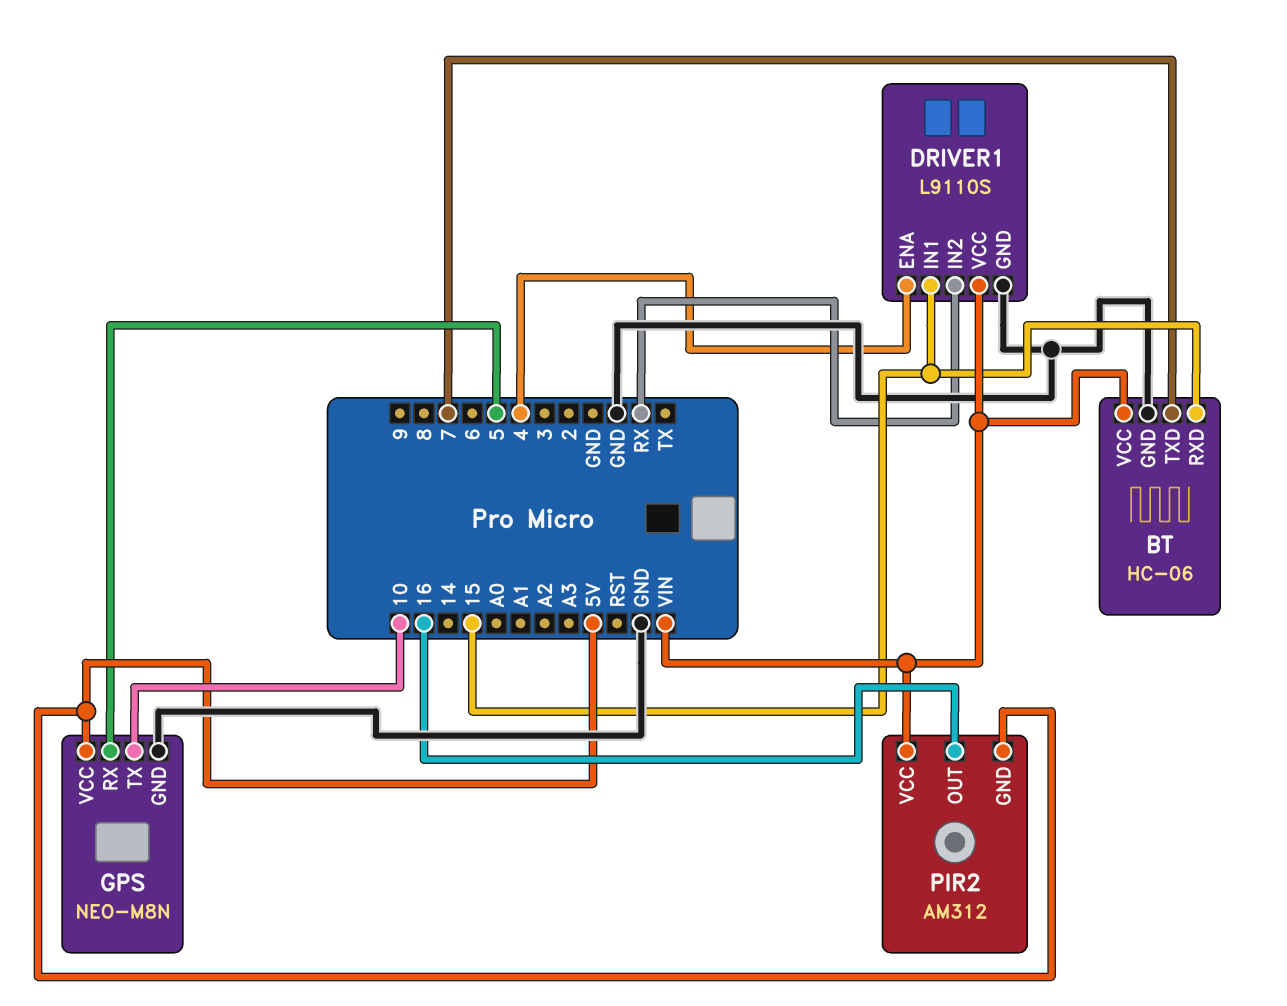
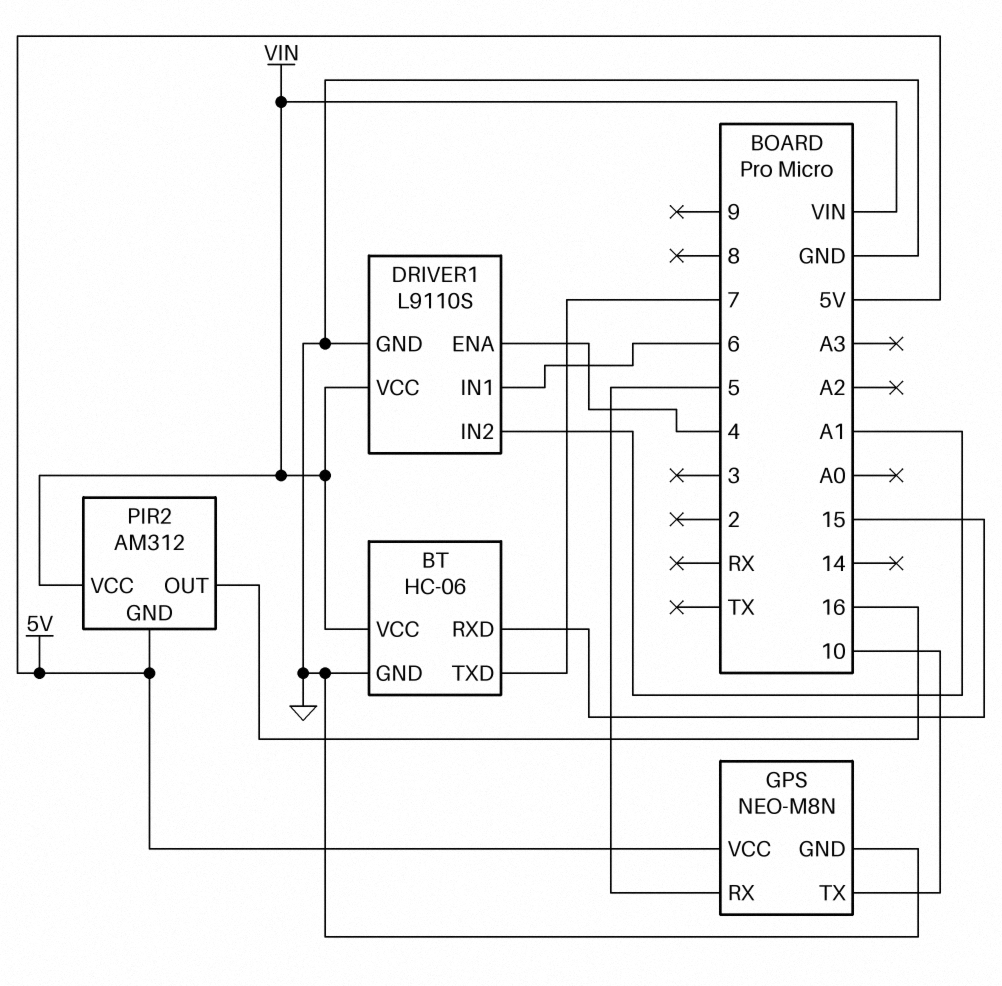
DRIVER1 pin IN1: 15 -> 6
DRIVER1 pin IN2: RX -> A1

